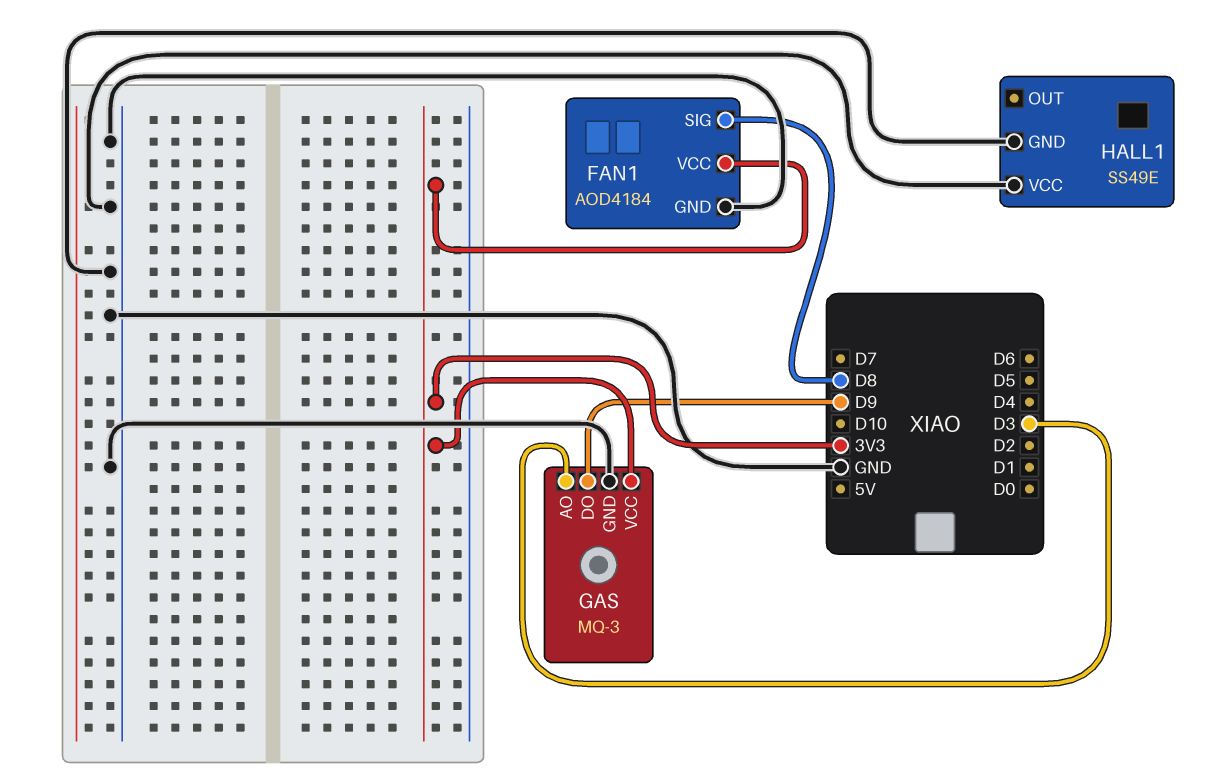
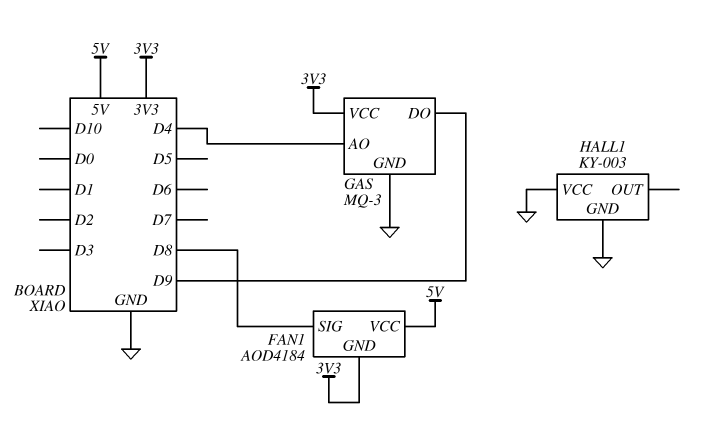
FAN1 pin GND: GND -> 3V3
FAN1 pin VCC: 3V3 -> 5V
GAS pin AO: D3 -> D4
HALL1: SS49E -> KY-003

